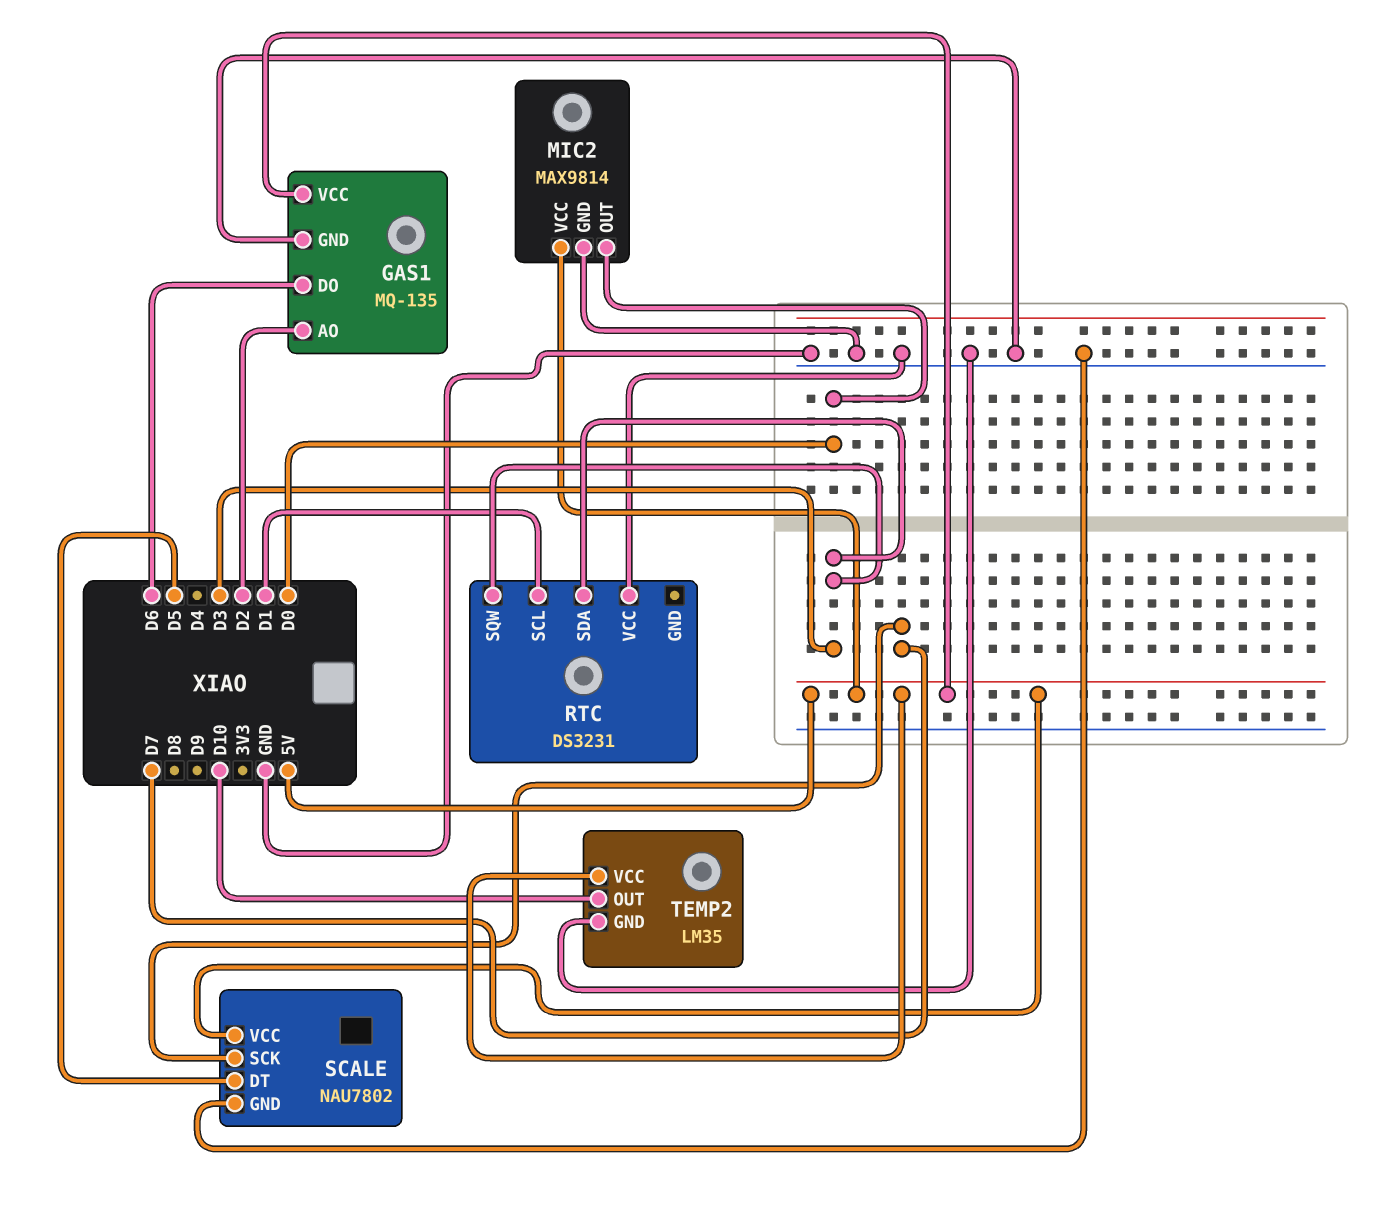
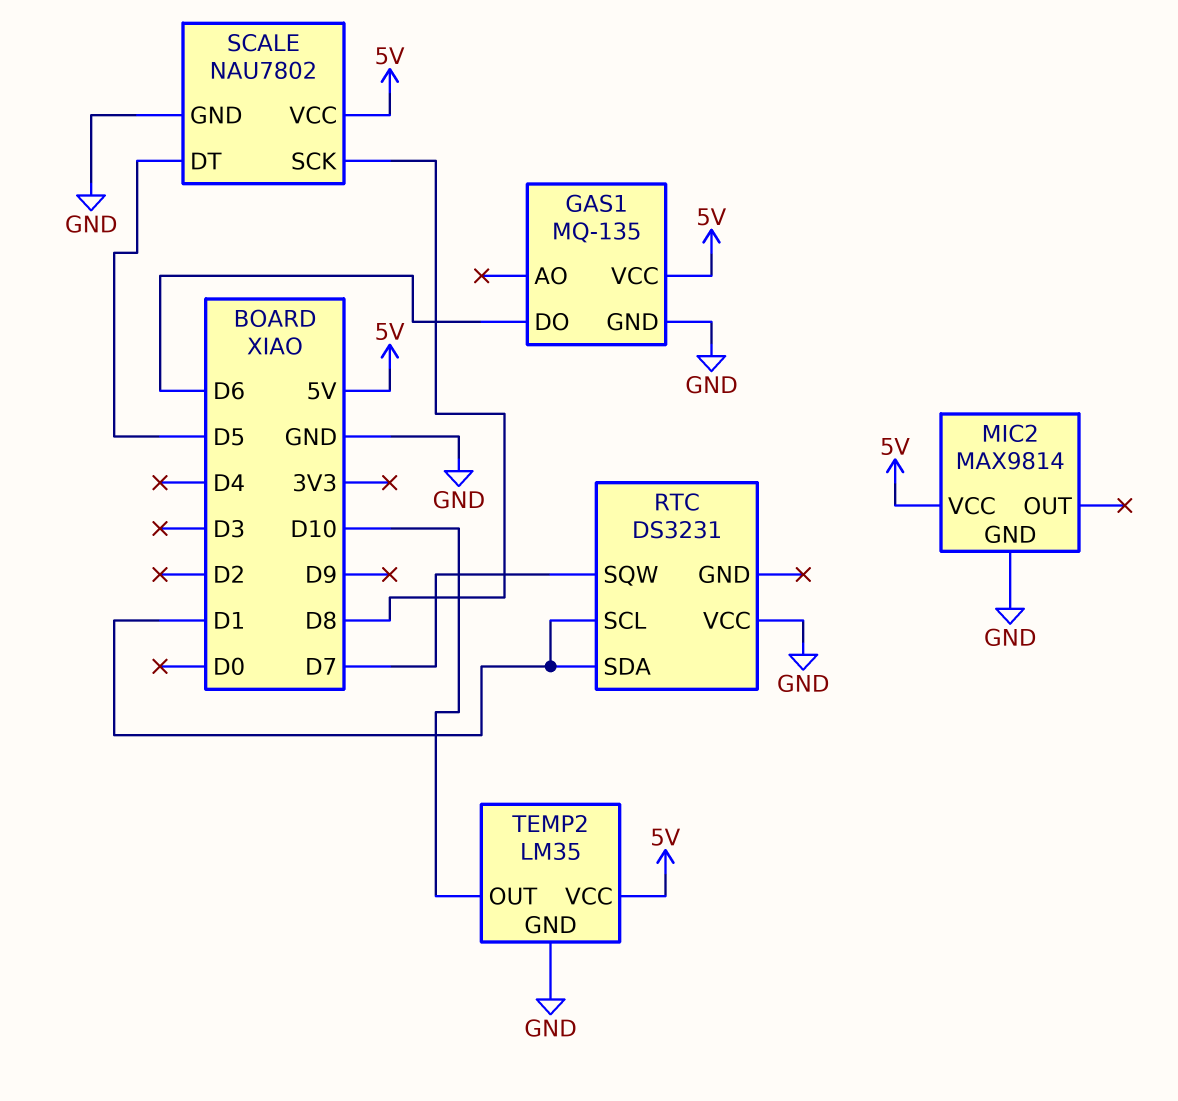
GAS1 pin AO: D2 -> none
MIC2 pin OUT: D0 -> none
RTC pin SDA: D3 -> D1
RTC pin SQW: D3 -> D7
SCALE pin SCK: D7 -> D8

